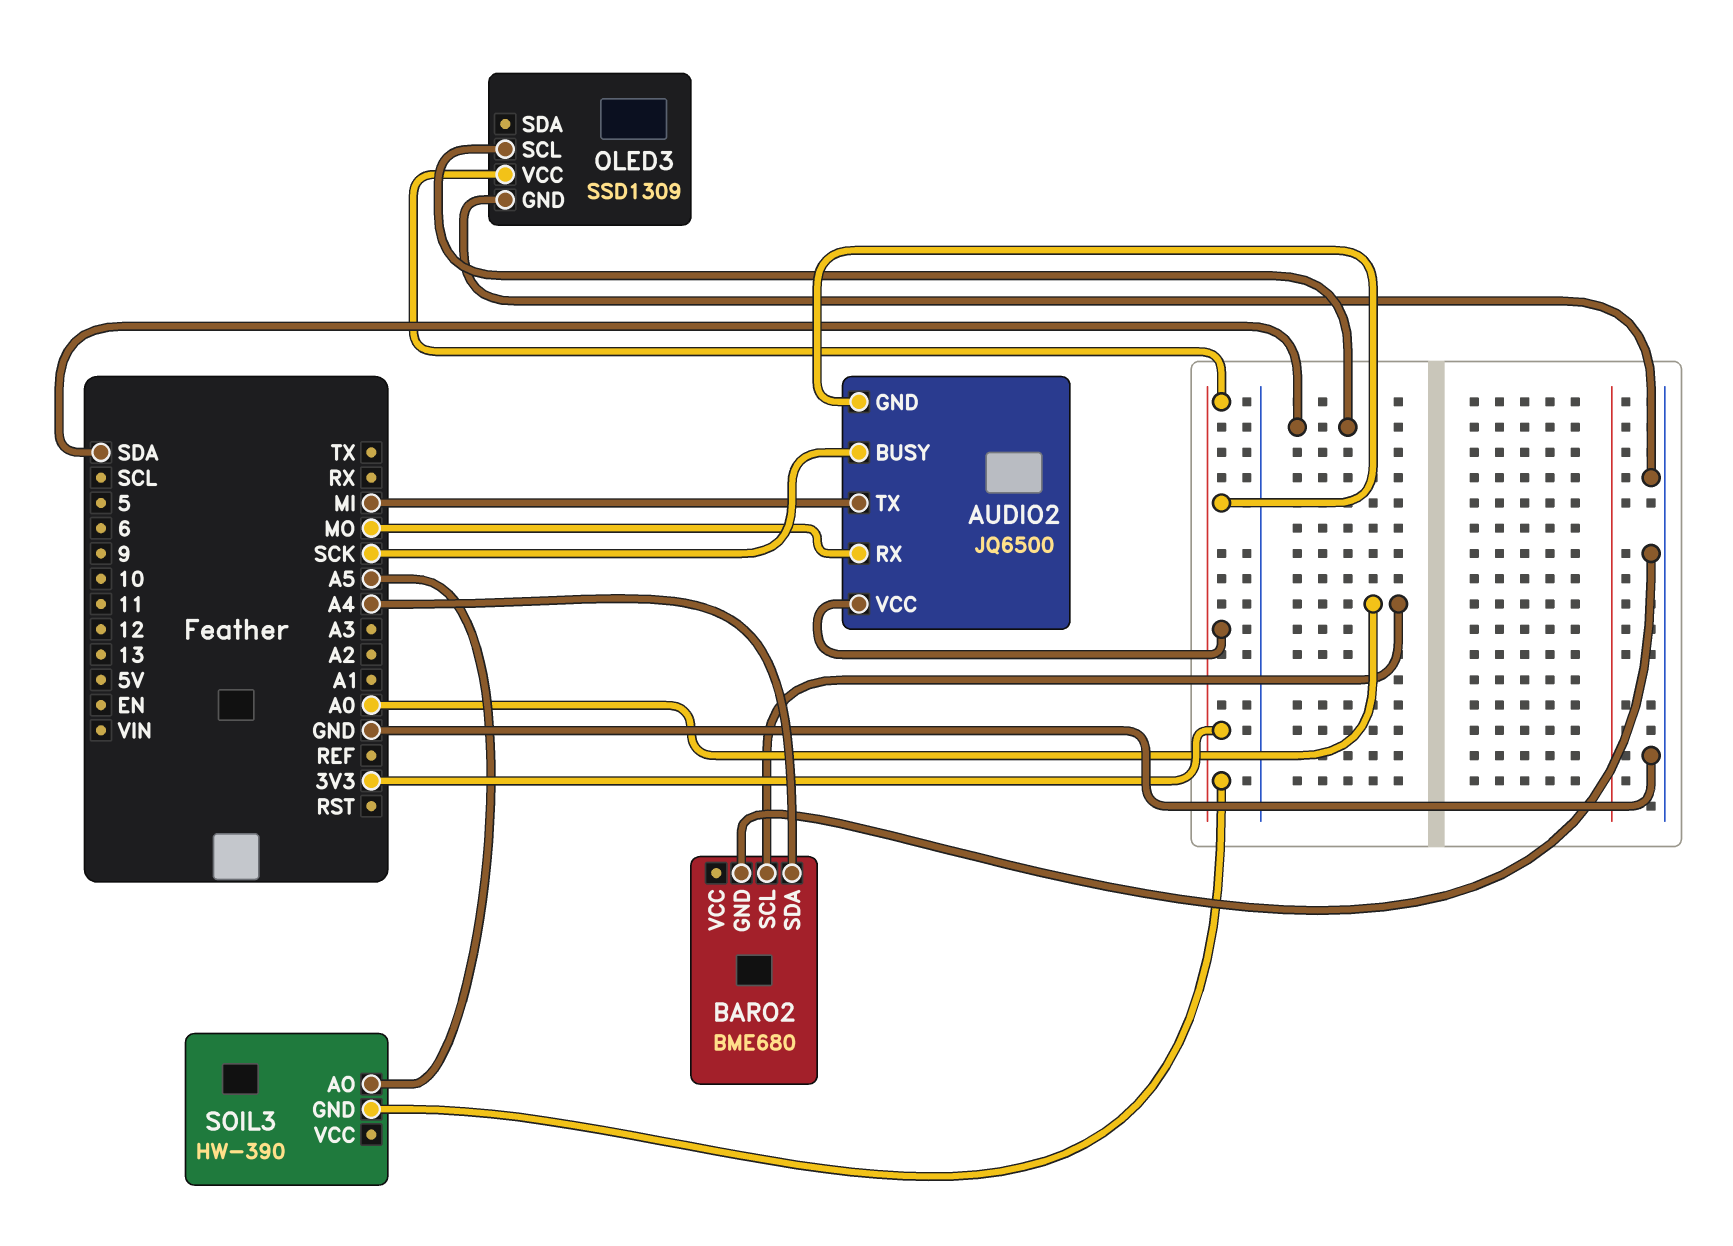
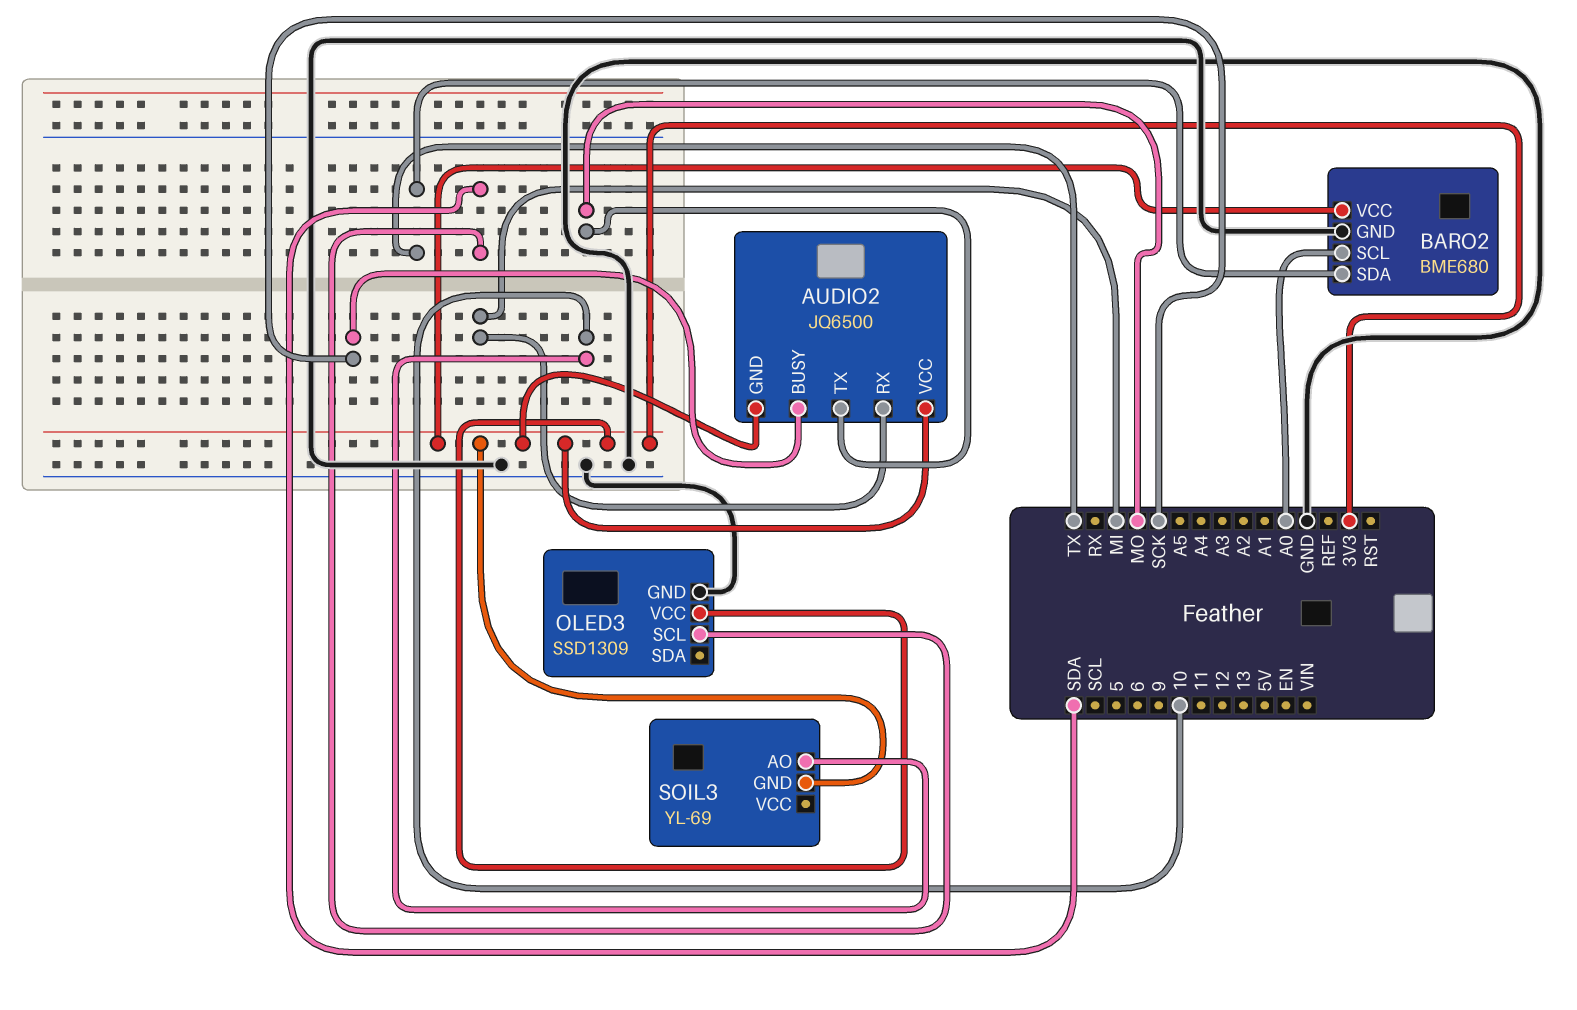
AUDIO2 pin RX: MO -> MI
AUDIO2 pin TX: MI -> MO
BARO2 pin SDA: A4 -> TX
BARO2 pin VCC: none -> 3V3
SOIL3: HW-390 -> YL-69
SOIL3 pin AO: A5 -> 10

